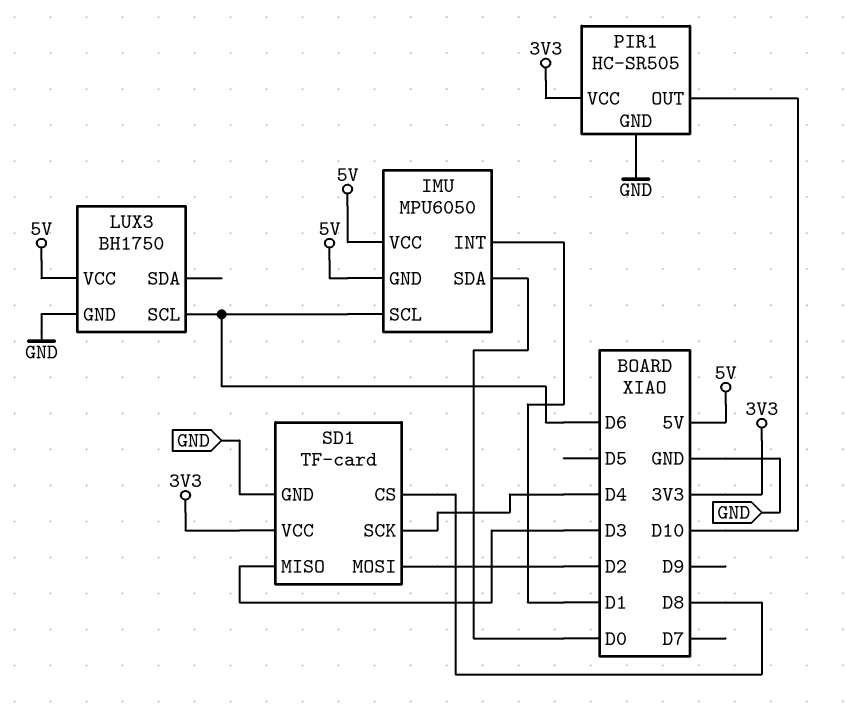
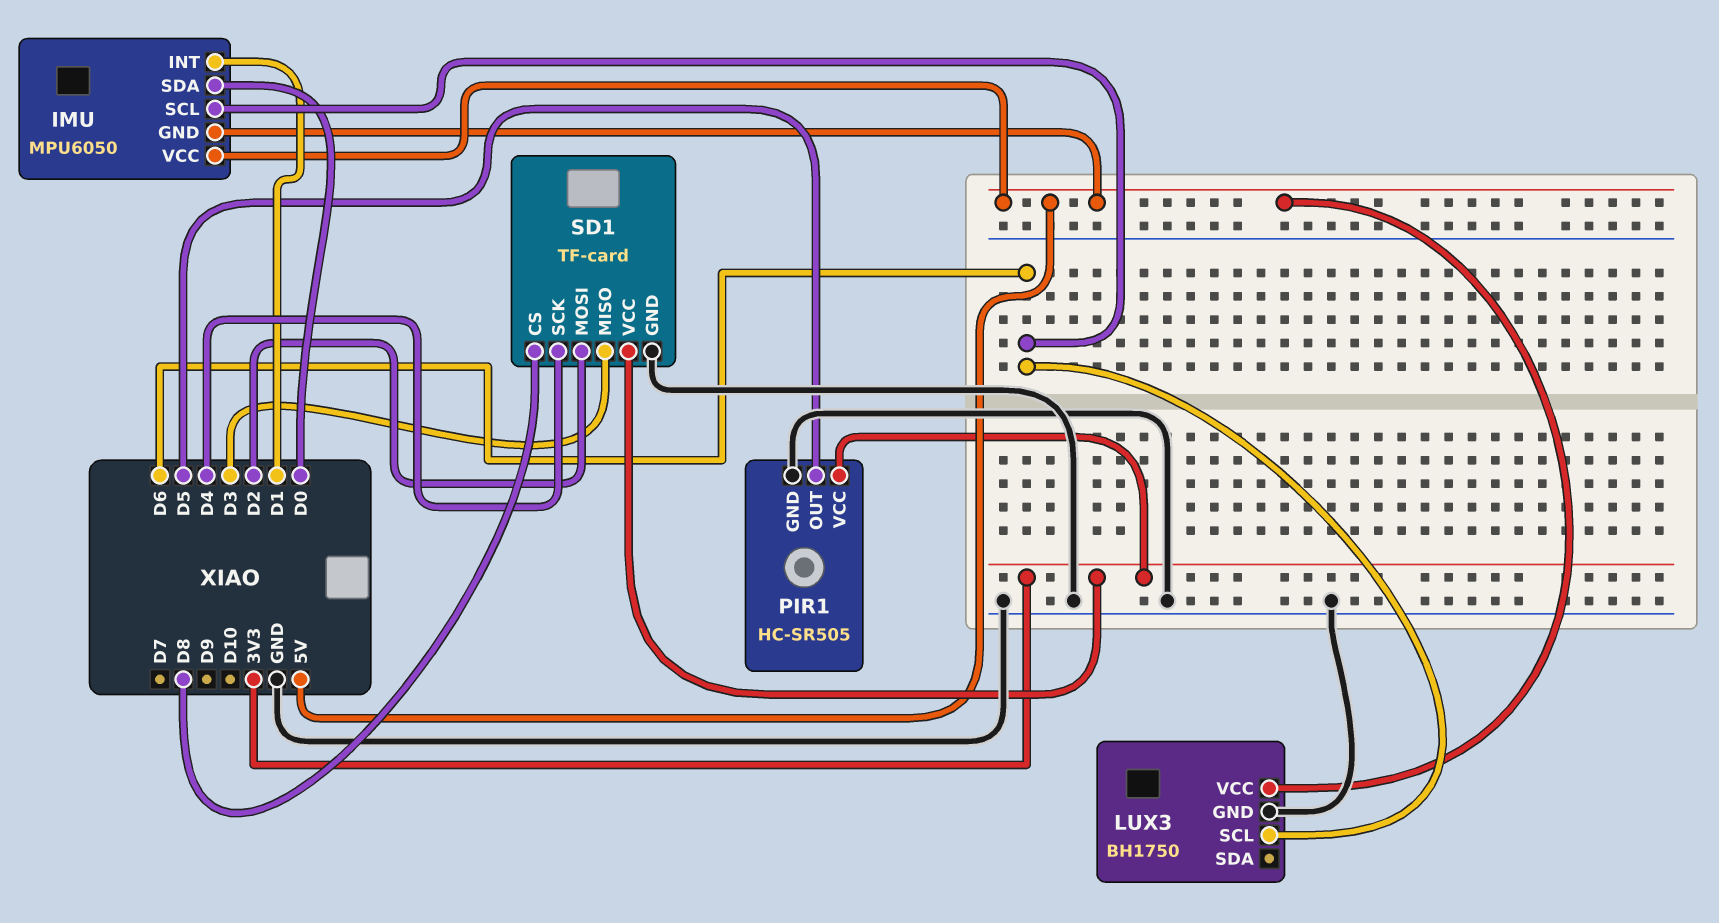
PIR1 pin OUT: D10 -> D5

